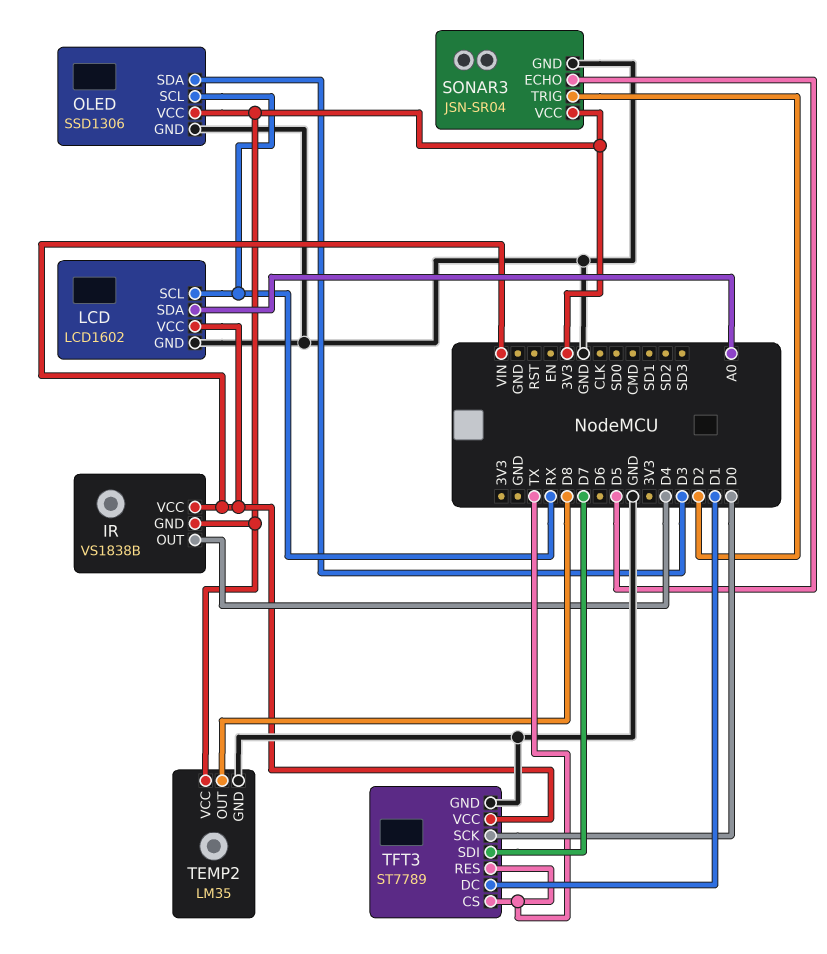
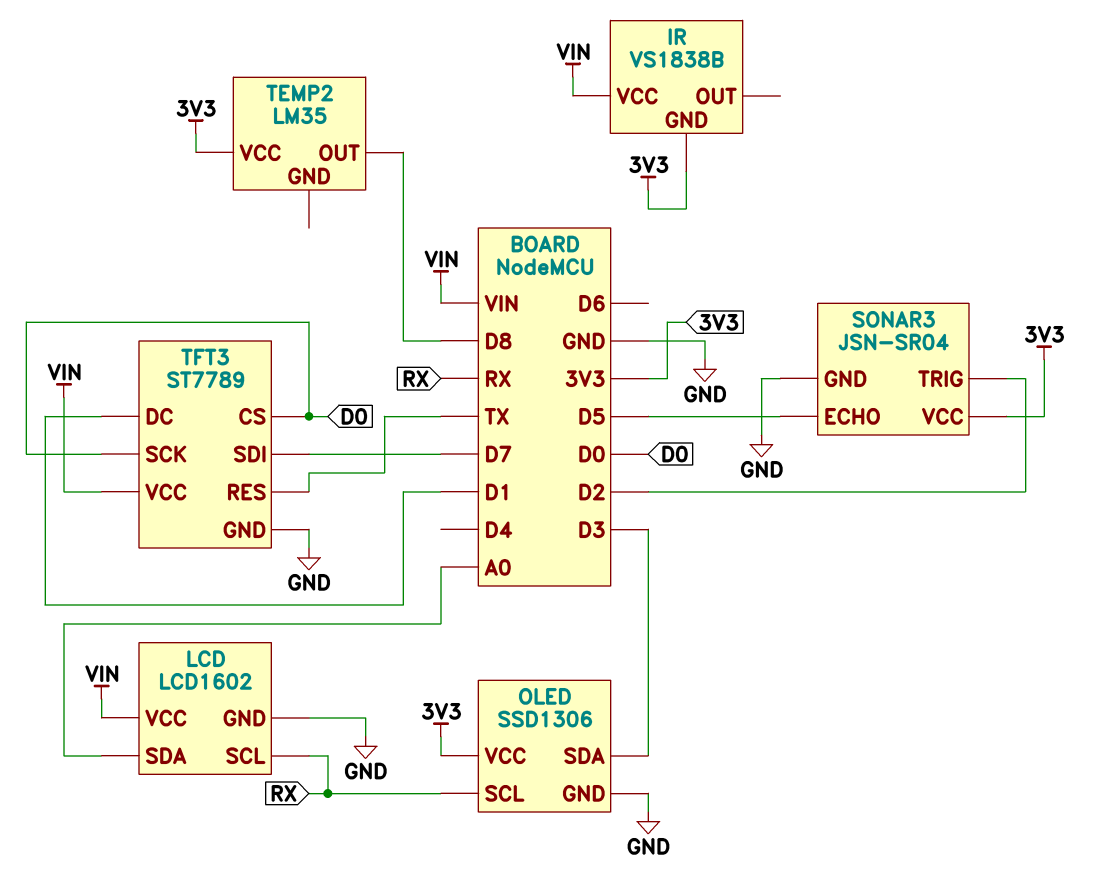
IR pin OUT: D4 -> none
TEMP2 pin GND: GND -> none
TFT3 pin CS: TX -> D0

